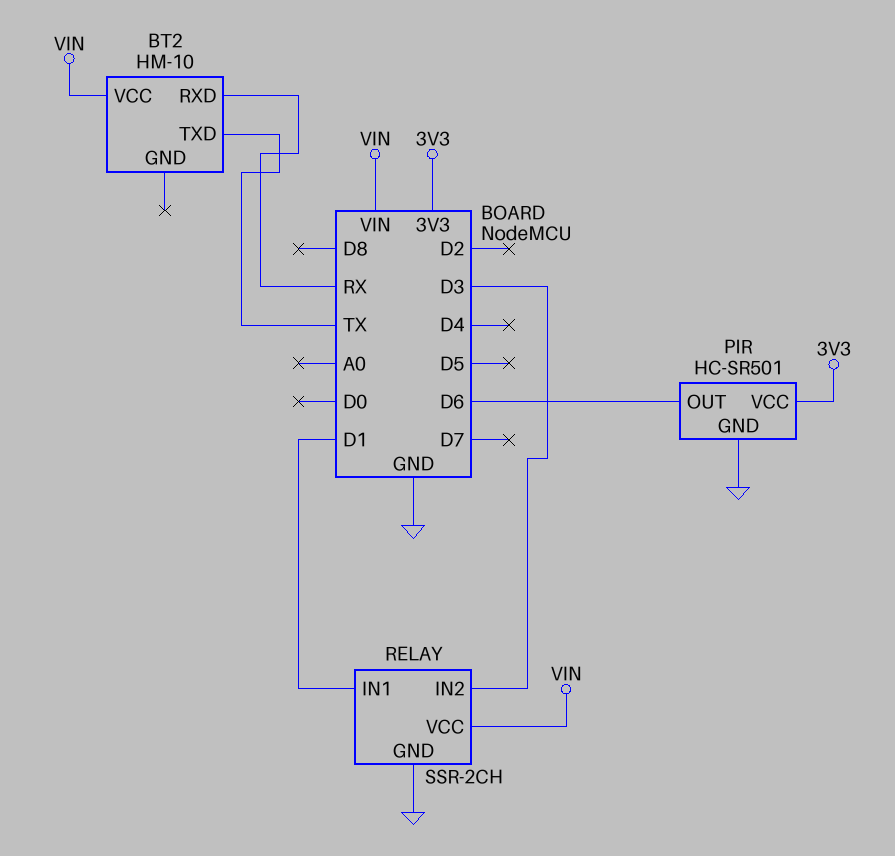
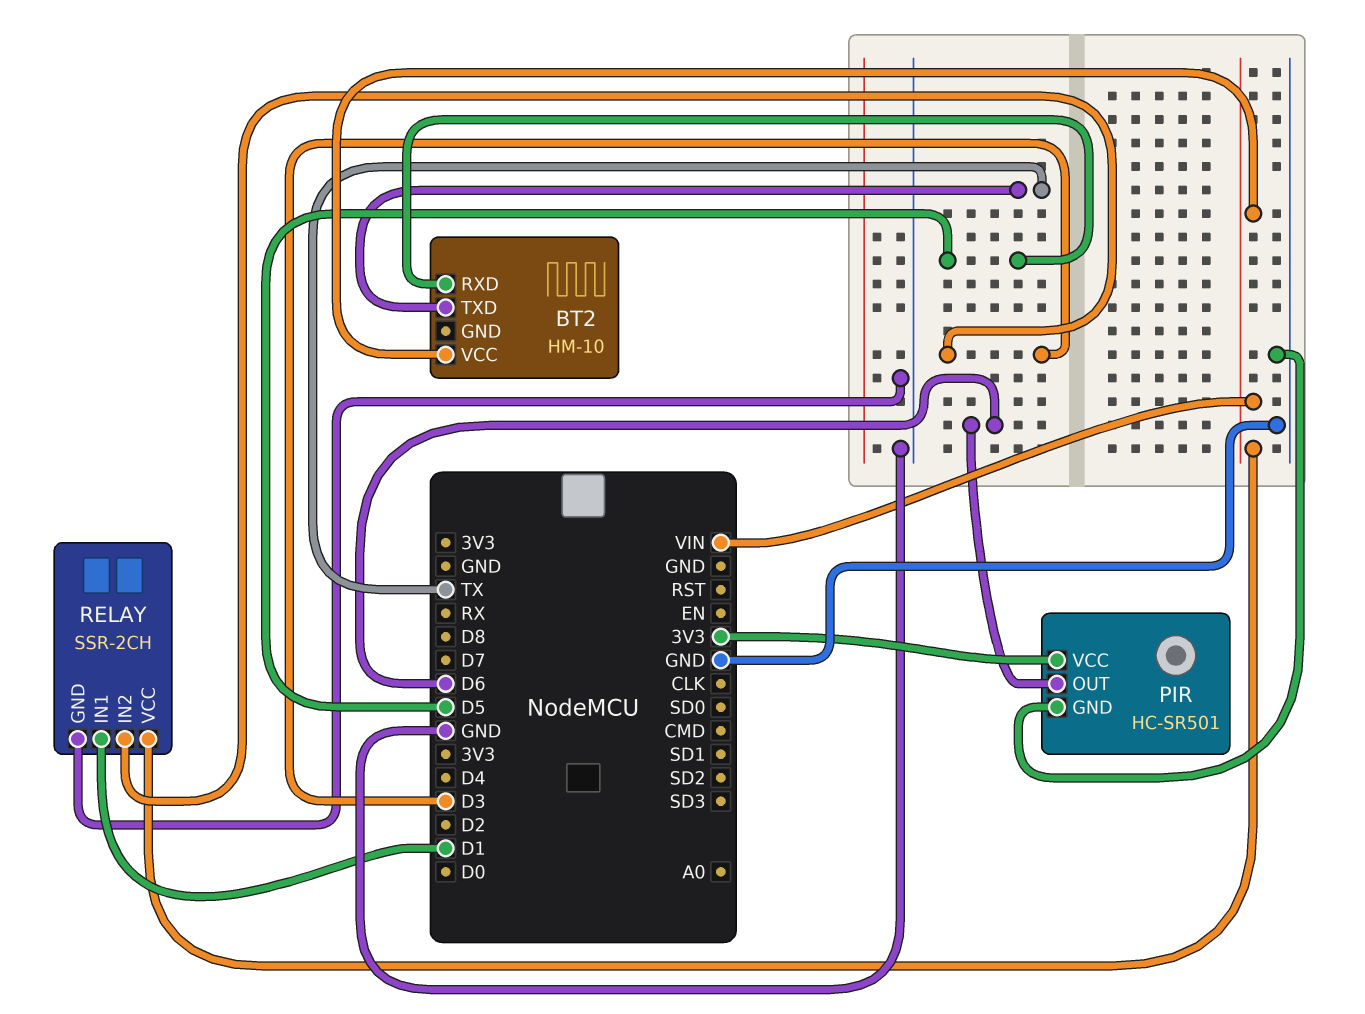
BT2 pin RXD: RX -> D5

